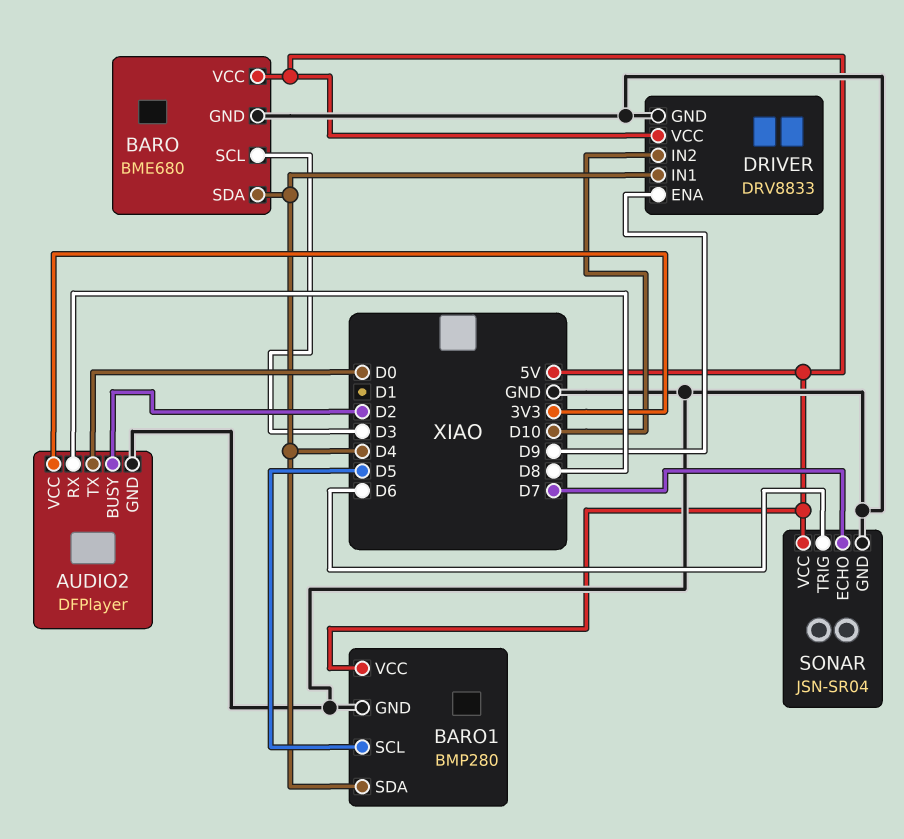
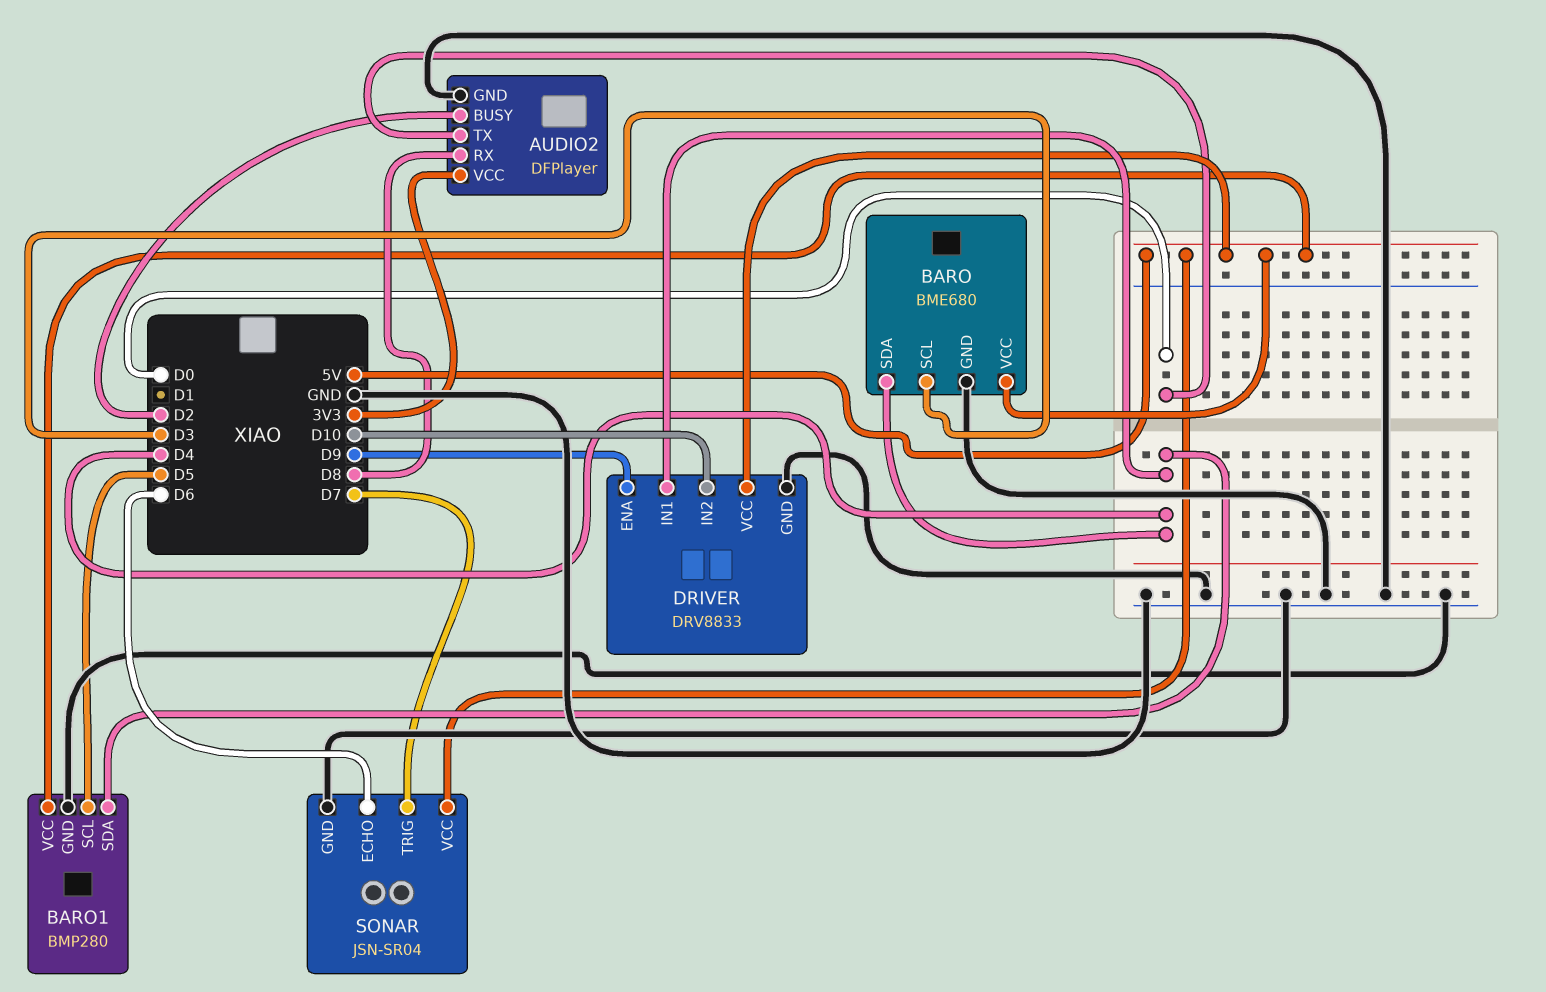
SONAR pin ECHO: D7 -> D6
SONAR pin TRIG: D6 -> D7

